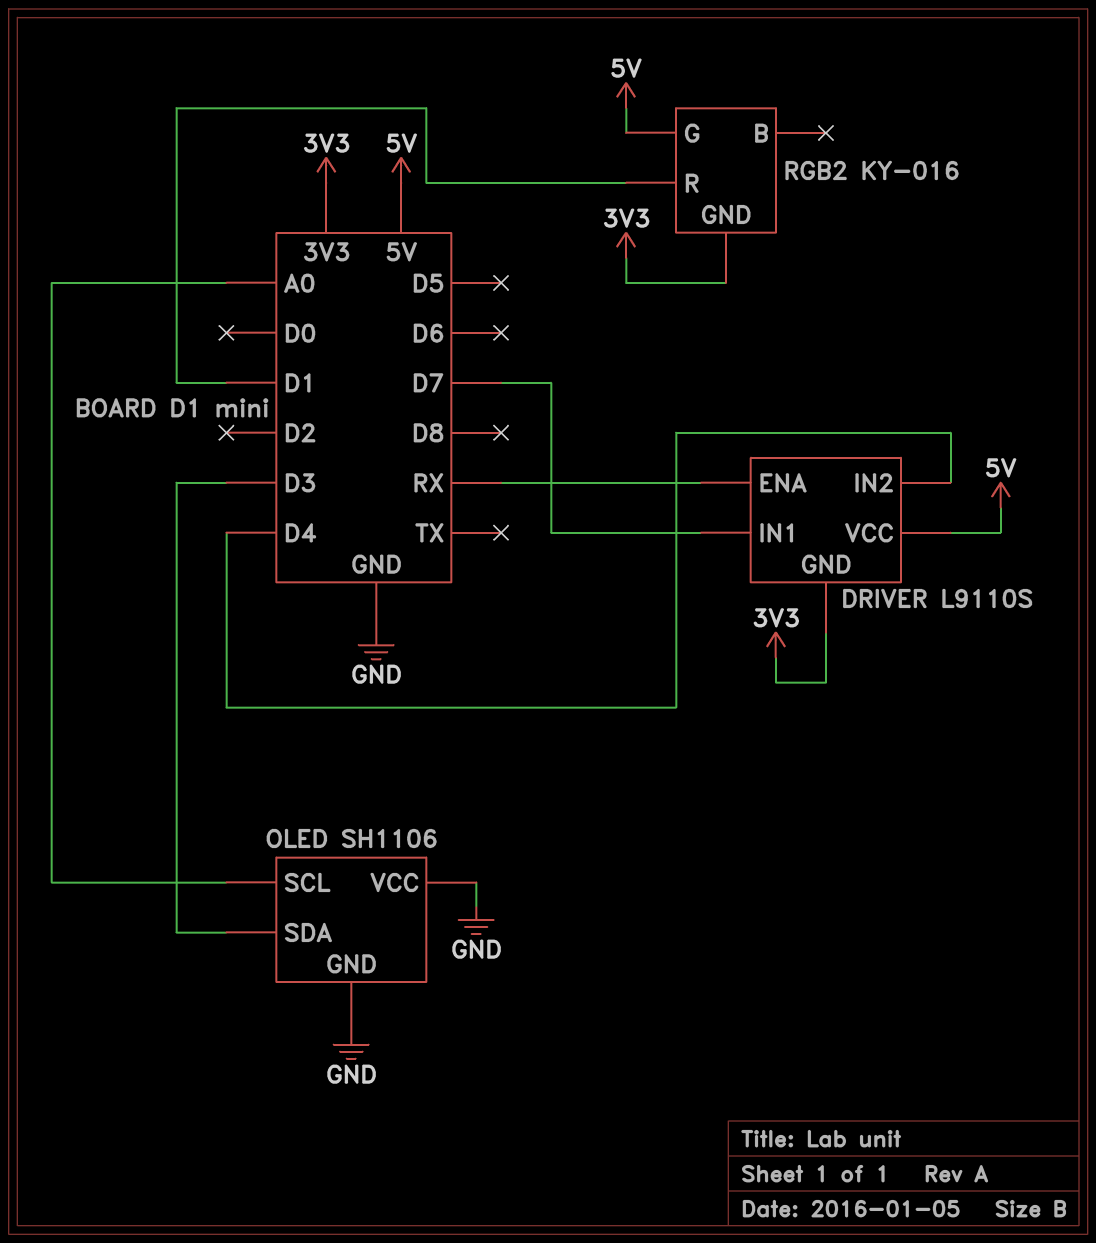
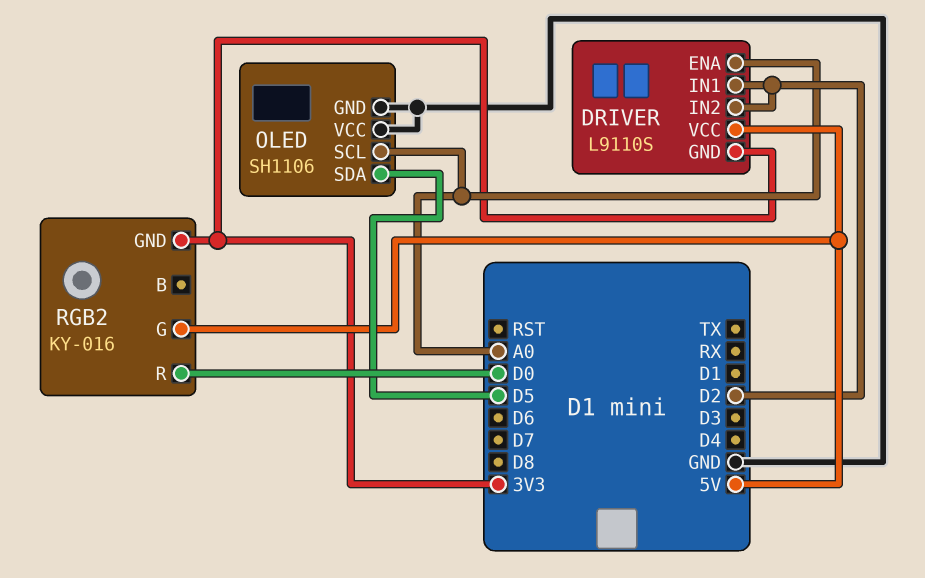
DRIVER pin ENA: RX -> A0
DRIVER pin IN1: D7 -> D2
DRIVER pin IN2: D4 -> D2
OLED pin SDA: D3 -> D5
RGB2 pin R: D1 -> D0

